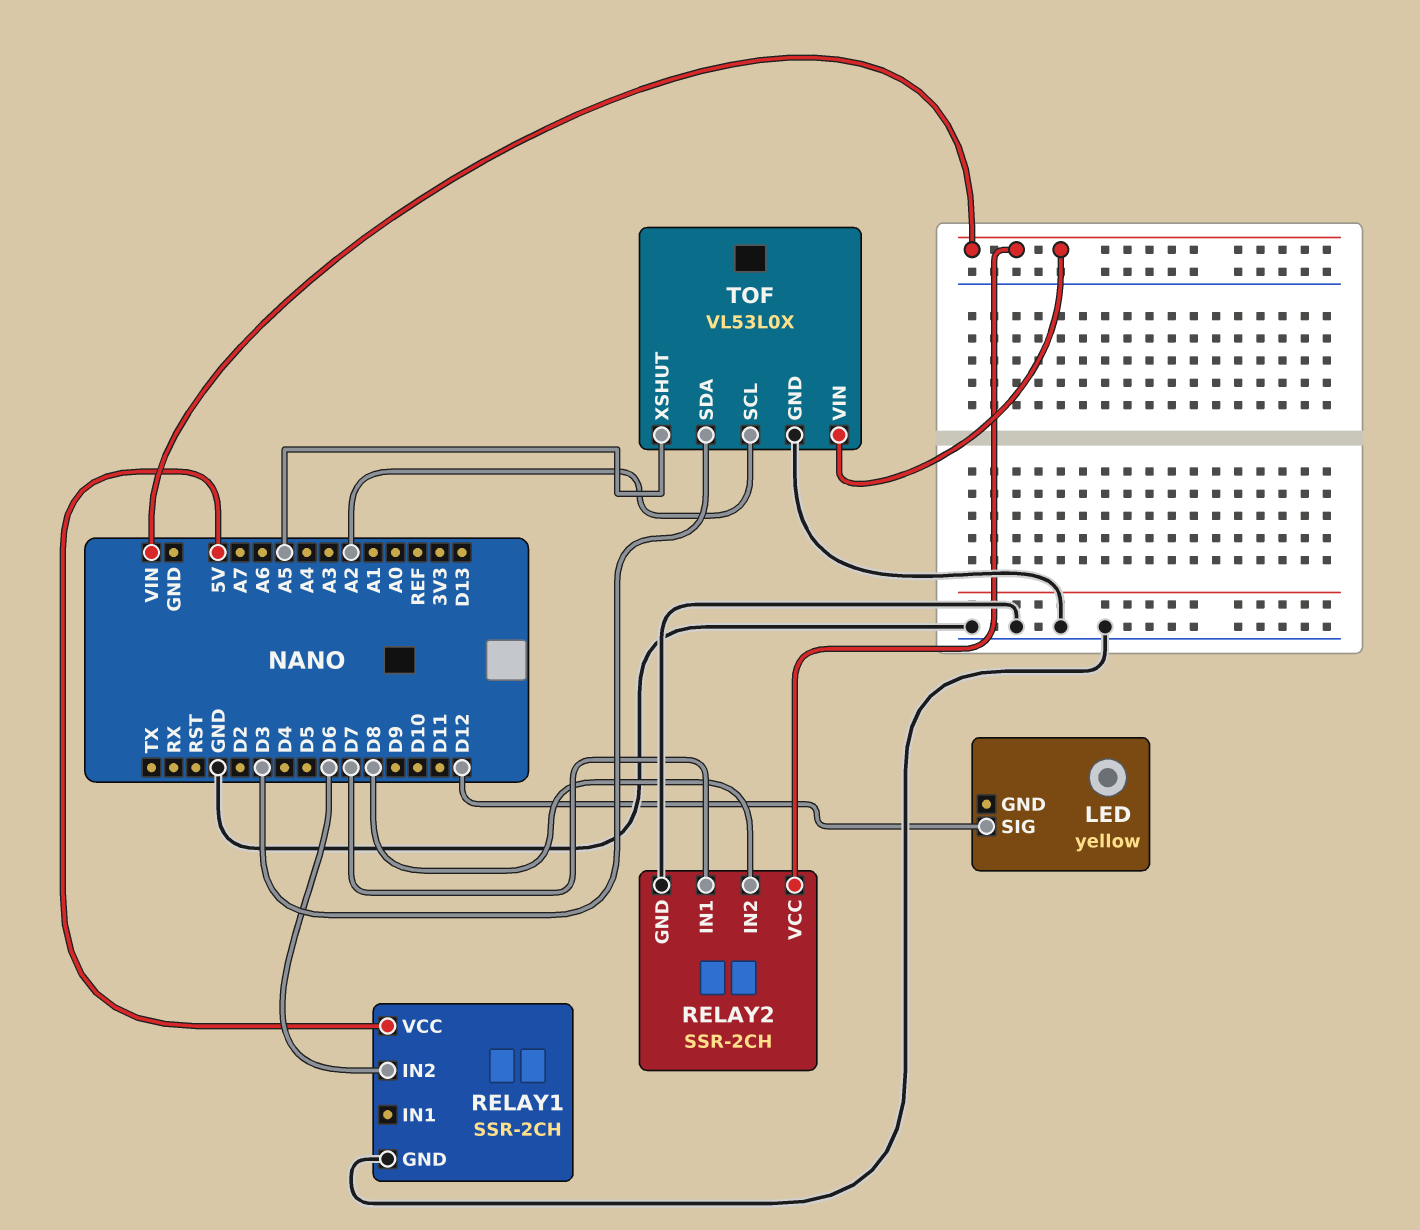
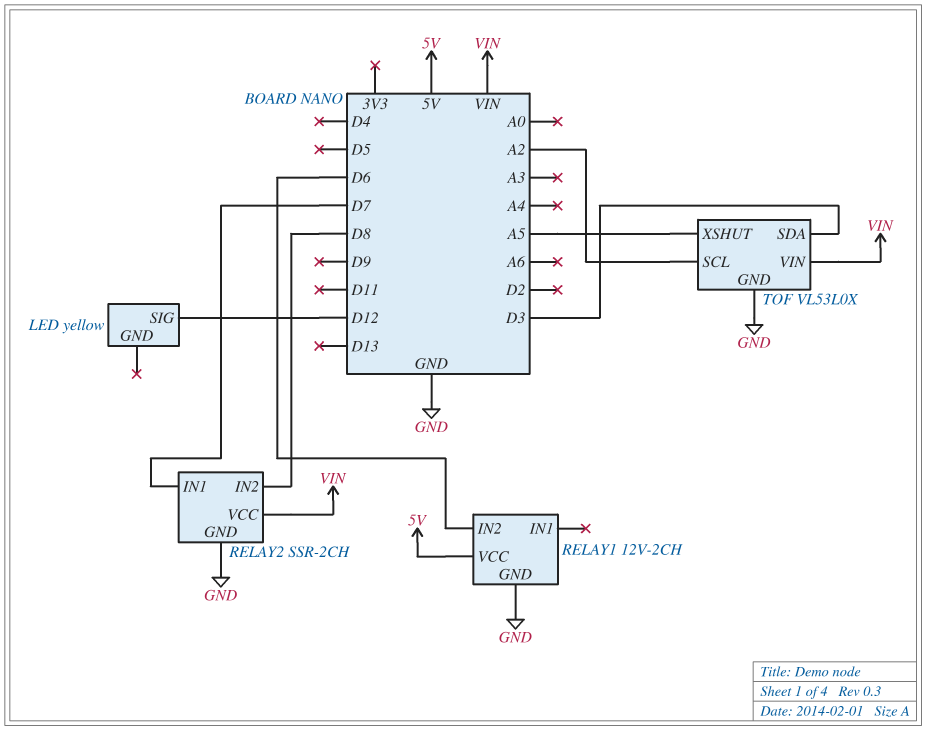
RELAY1: SSR-2CH -> 12V-2CH

